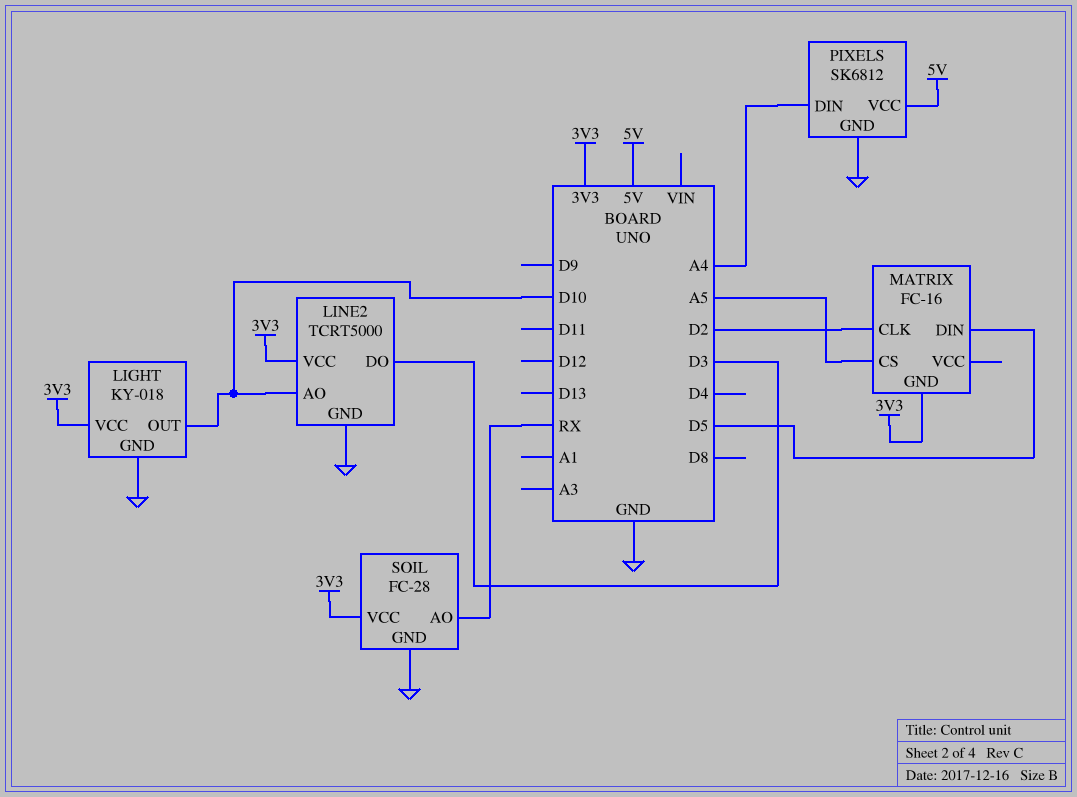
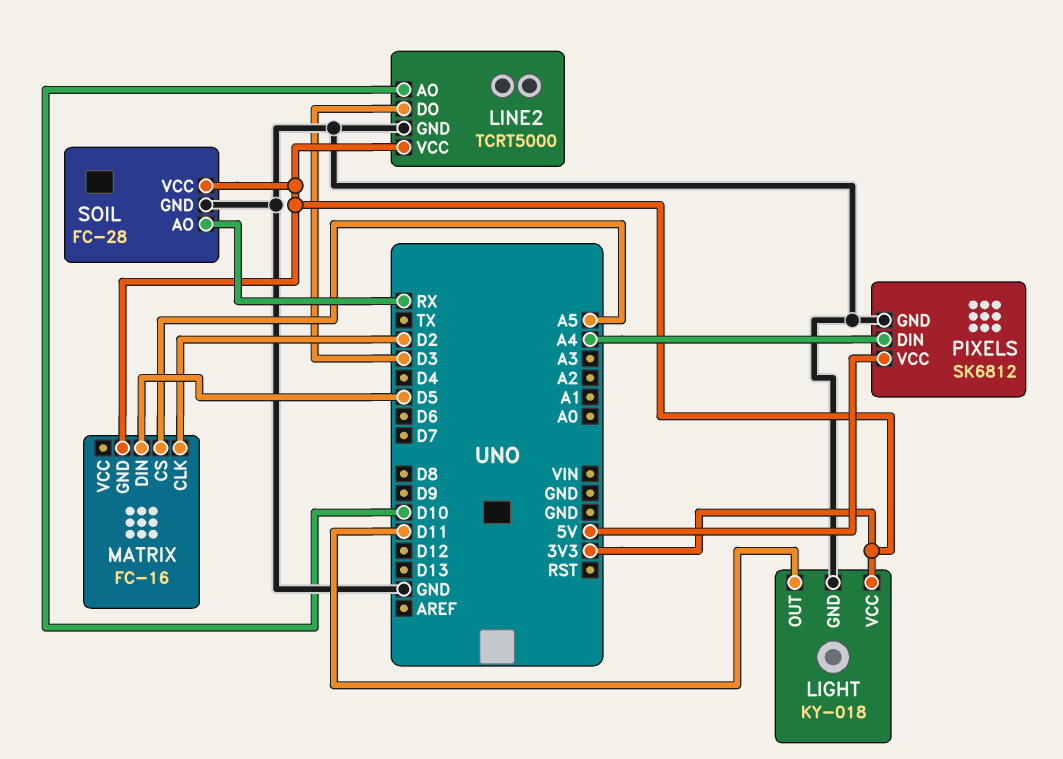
LIGHT pin OUT: D10 -> D11

